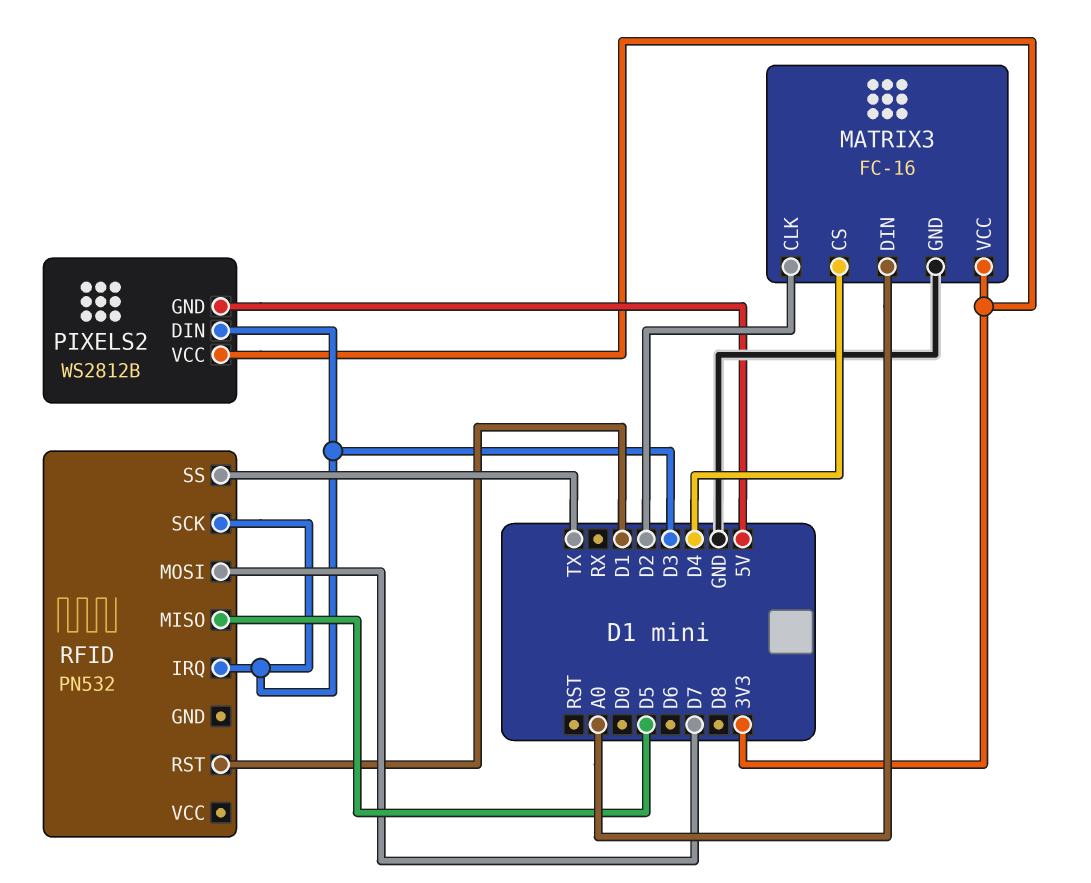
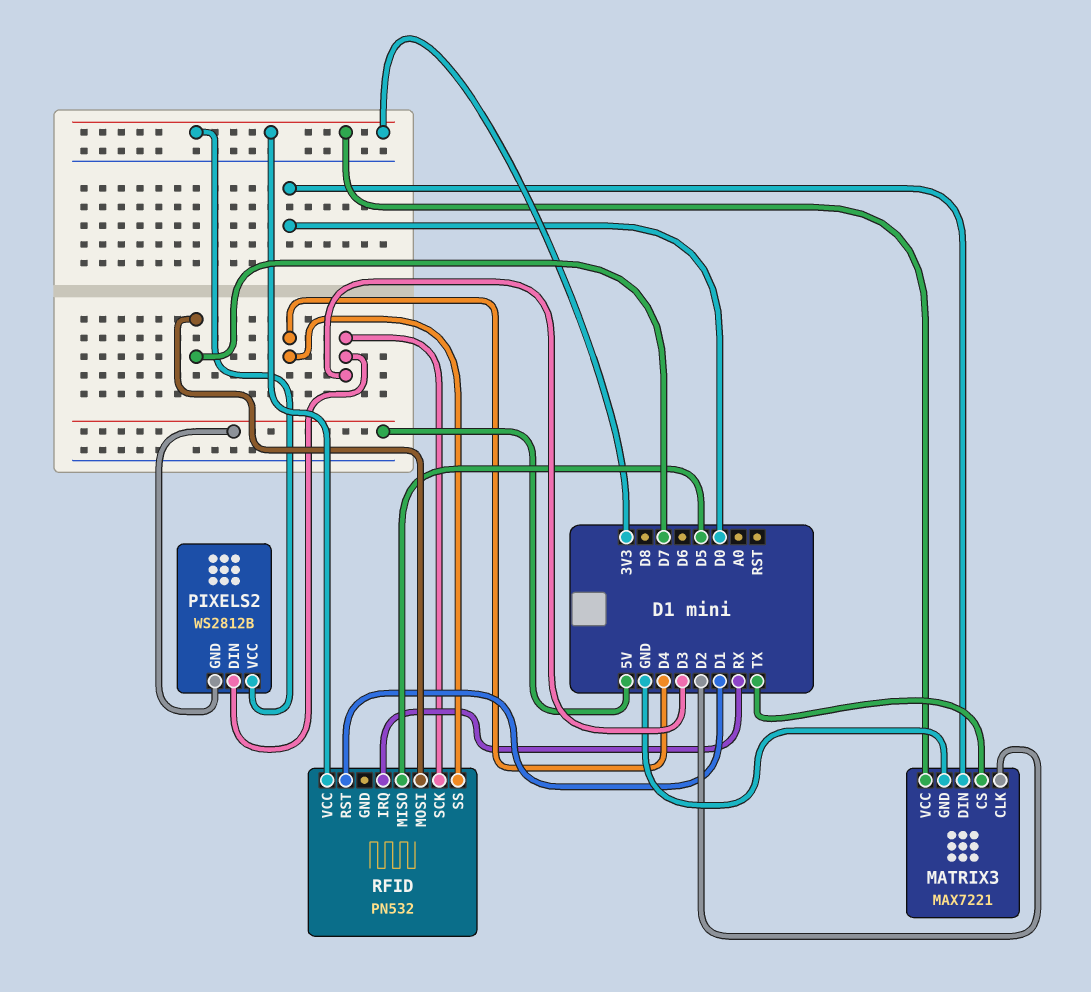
MATRIX3: FC-16 -> MAX7221
MATRIX3 pin CS: D4 -> TX
MATRIX3 pin DIN: A0 -> D0
RFID pin IRQ: D3 -> RX
RFID pin SS: TX -> D4
RFID pin VCC: none -> 3V3

